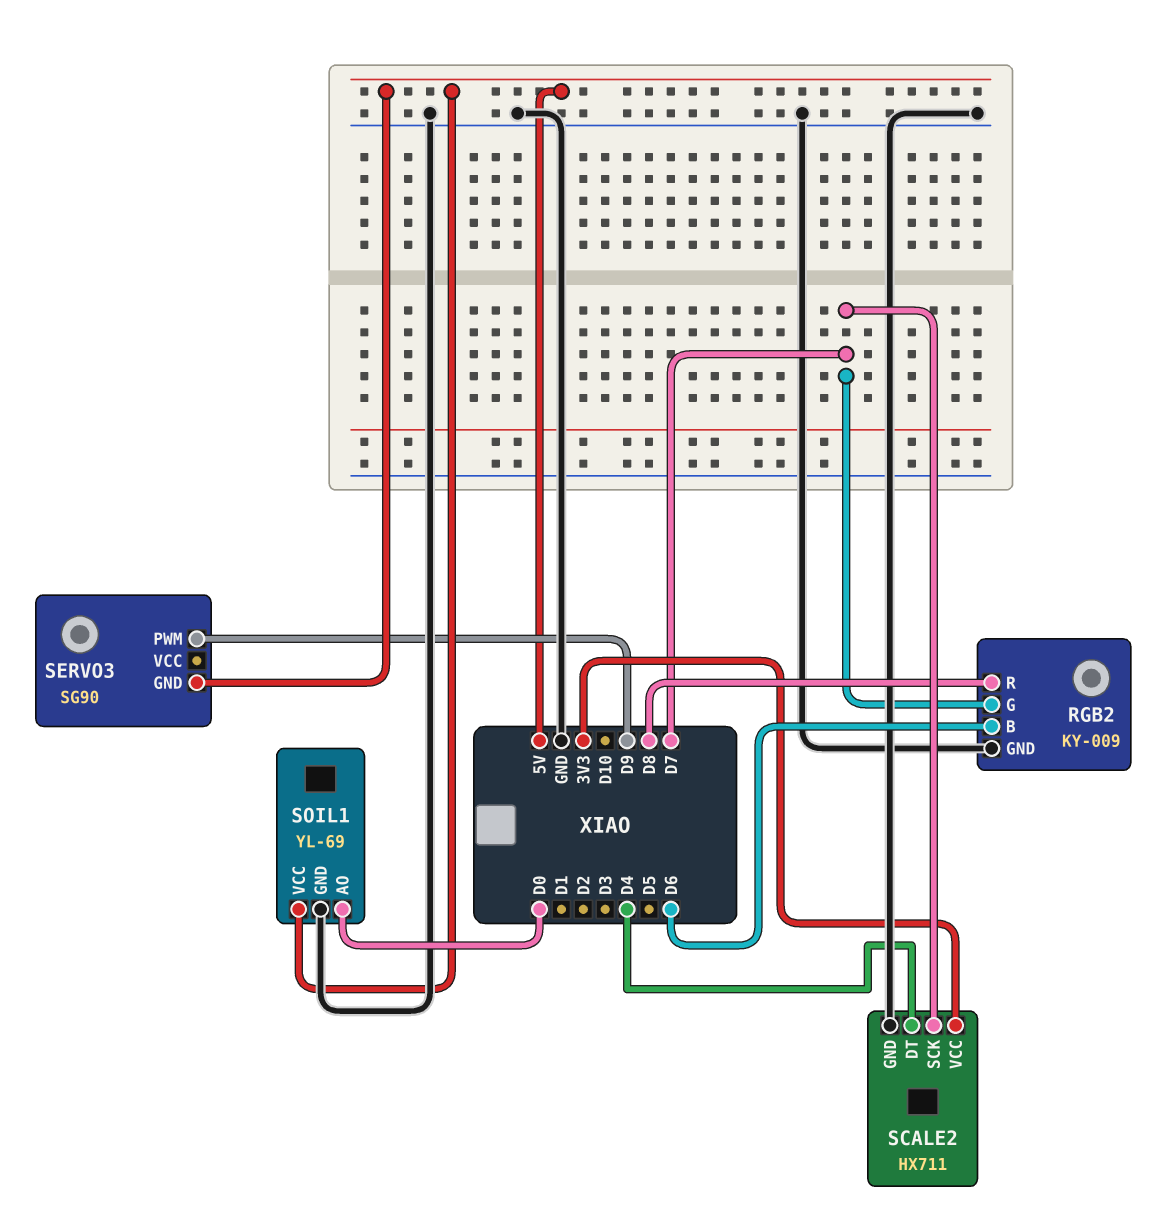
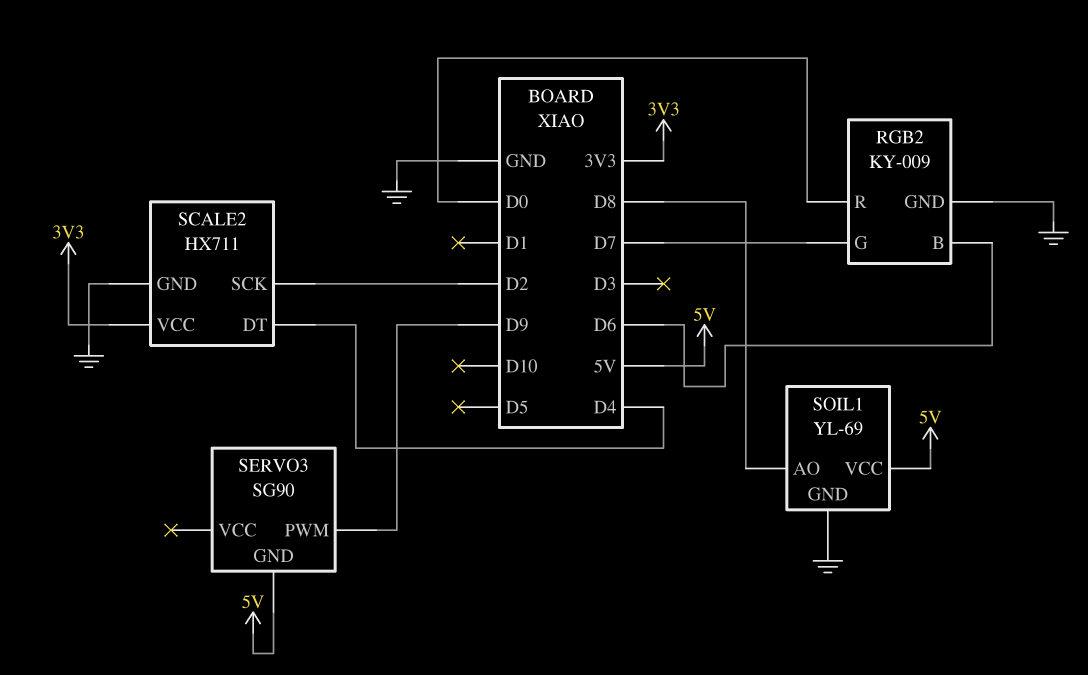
RGB2 pin R: D8 -> D0
SCALE2 pin SCK: D7 -> D2
SOIL1 pin AO: D0 -> D8

